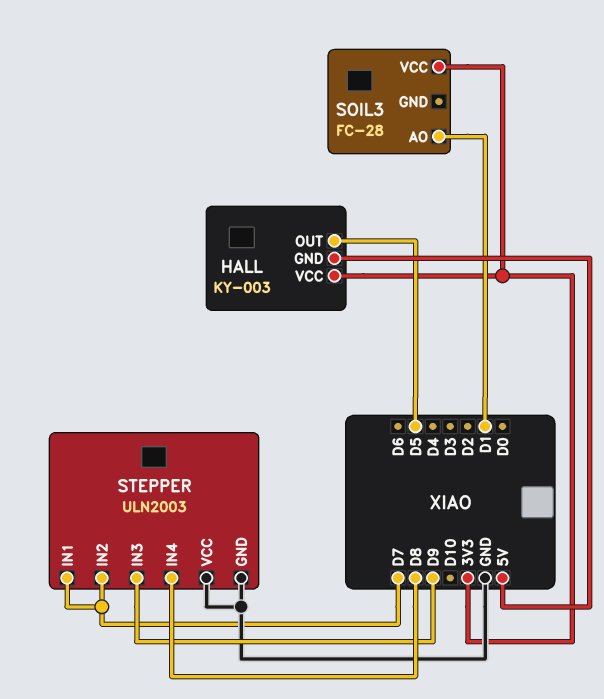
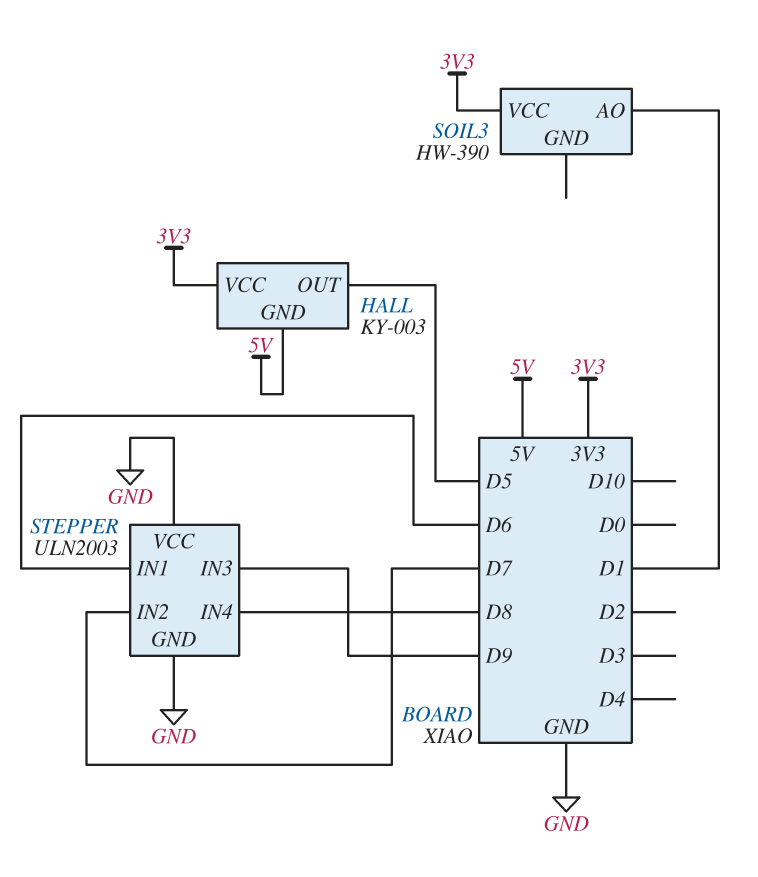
SOIL3: FC-28 -> HW-390
STEPPER pin IN1: D7 -> D6

